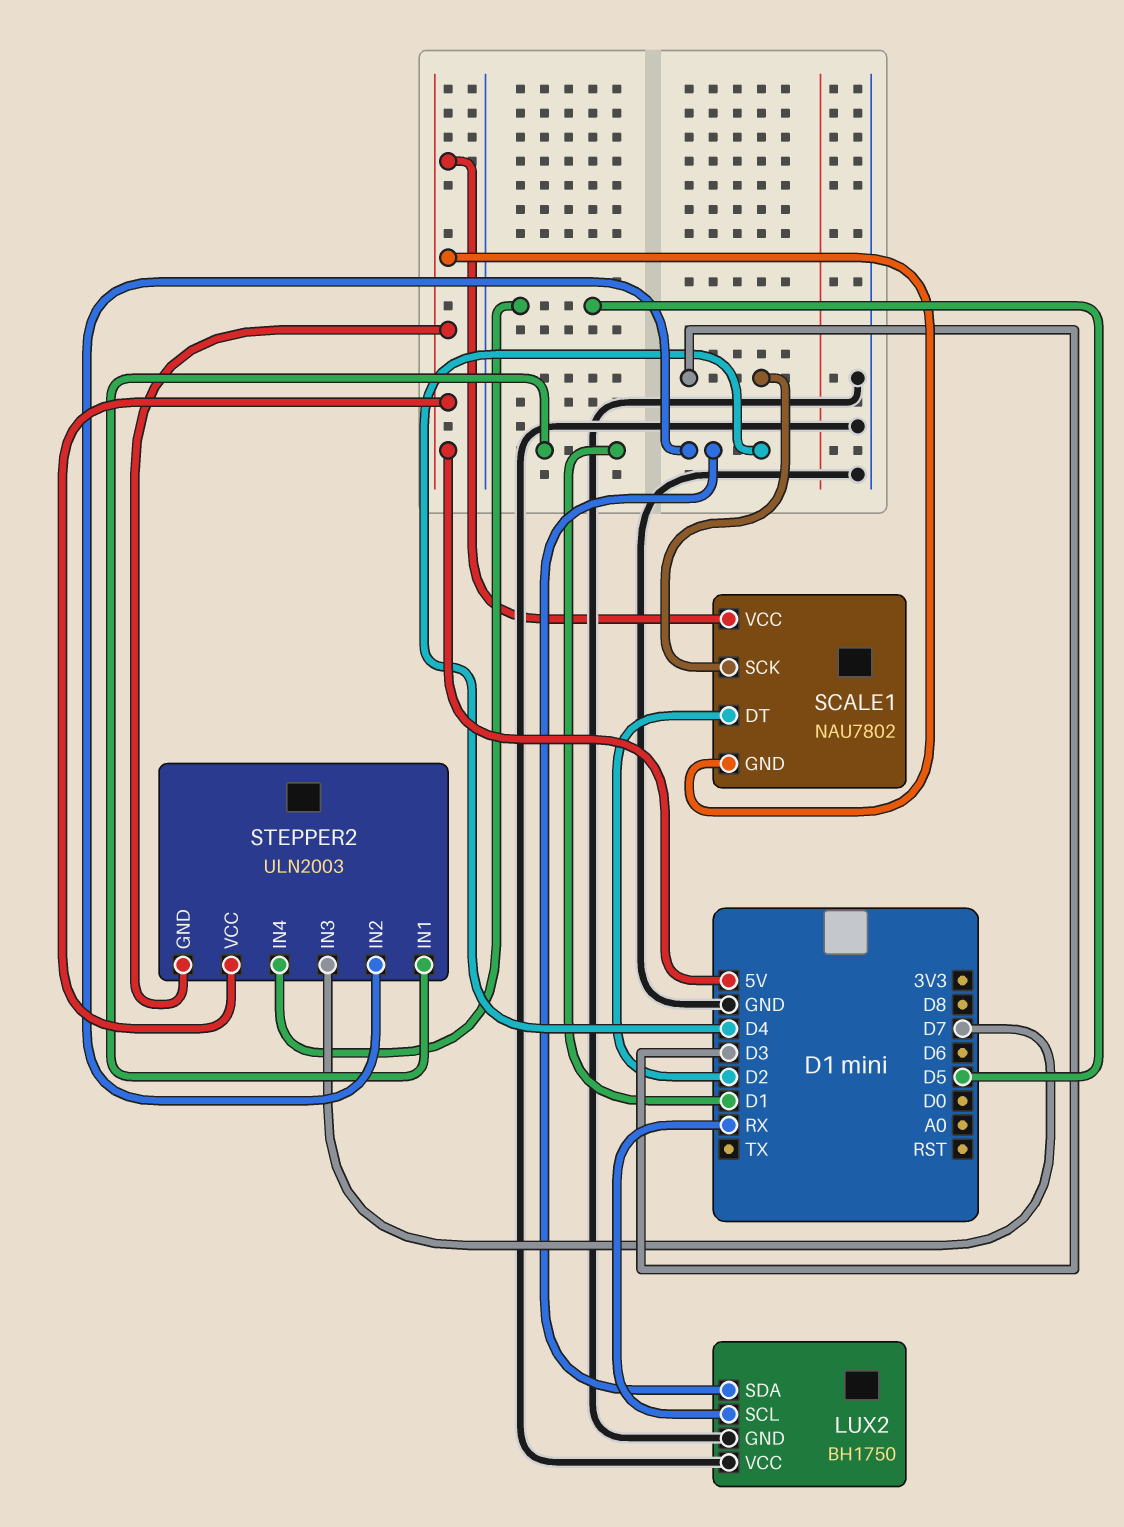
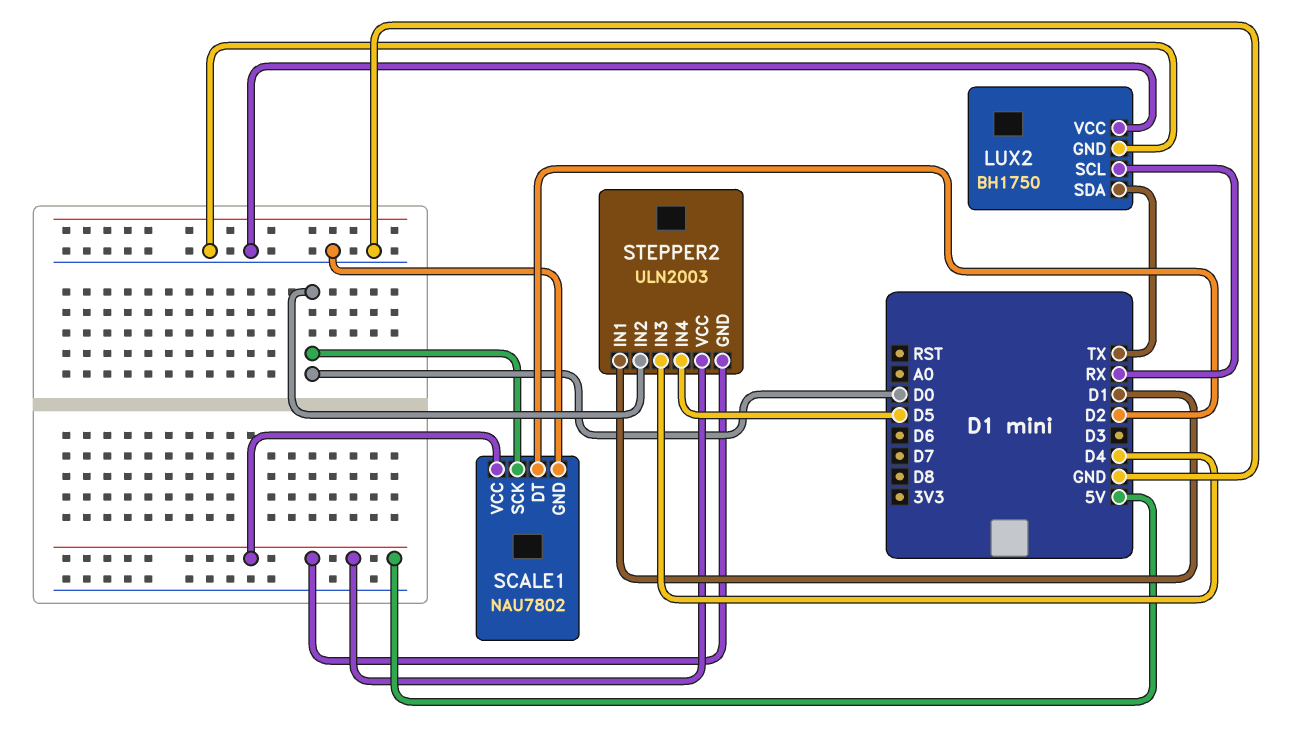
LUX2 pin SDA: D4 -> TX
SCALE1 pin GND: 5V -> GND
SCALE1 pin SCK: D3 -> D0
STEPPER2 pin IN2: D4 -> D0
STEPPER2 pin IN3: D7 -> D4

